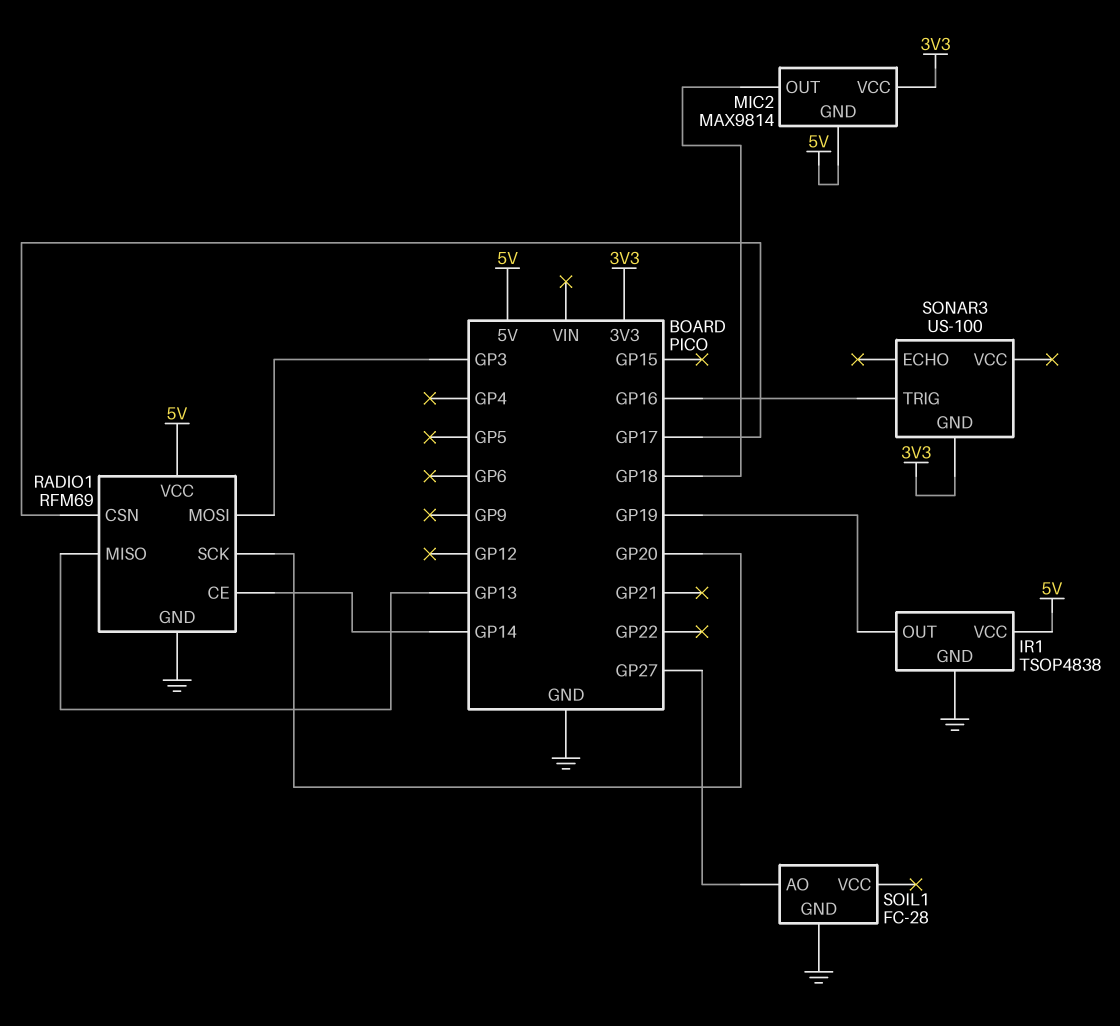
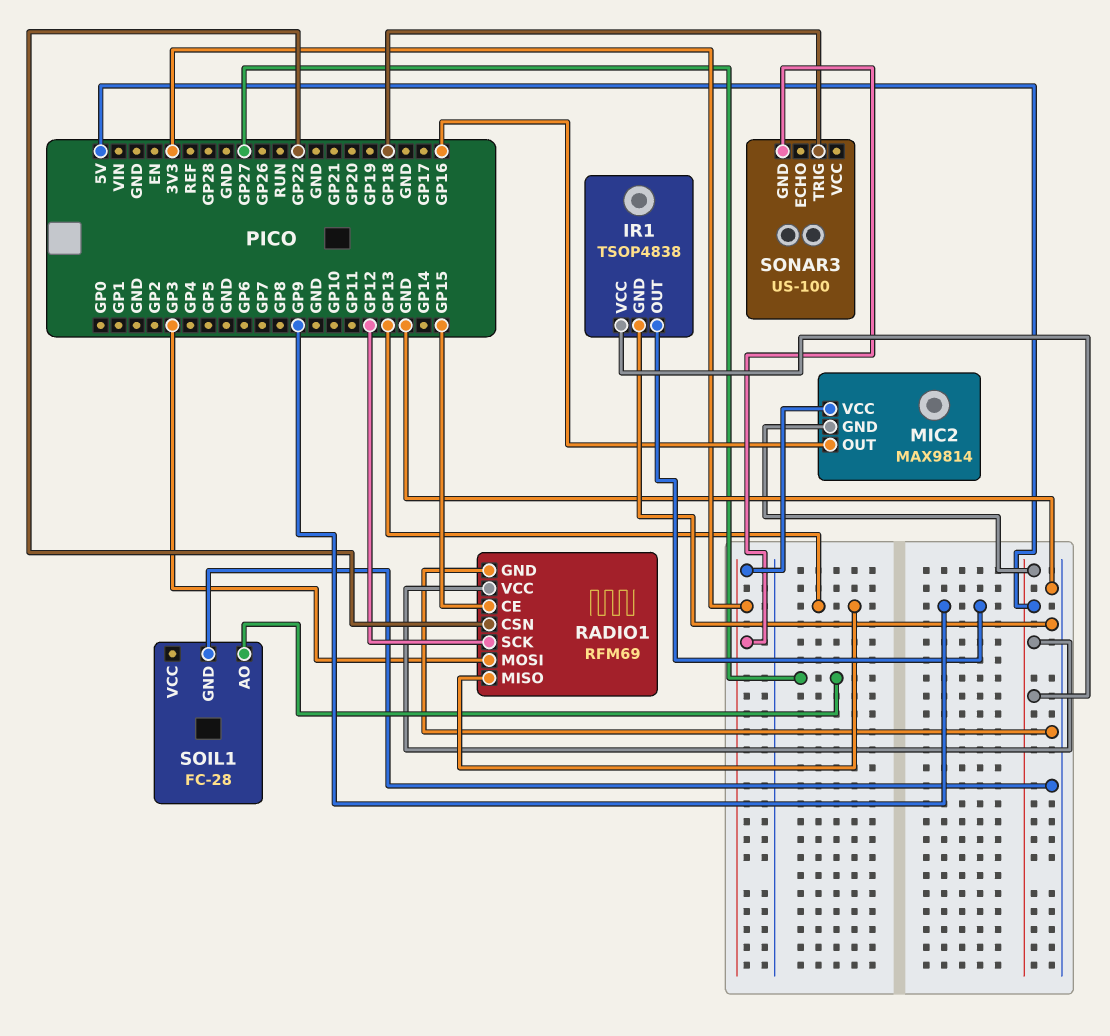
IR1 pin OUT: GP19 -> GP9
MIC2 pin OUT: GP18 -> GP16
RADIO1 pin CE: GP14 -> GP15
RADIO1 pin CSN: GP17 -> GP22
RADIO1 pin SCK: GP20 -> GP12
SONAR3 pin TRIG: GP16 -> GP18

